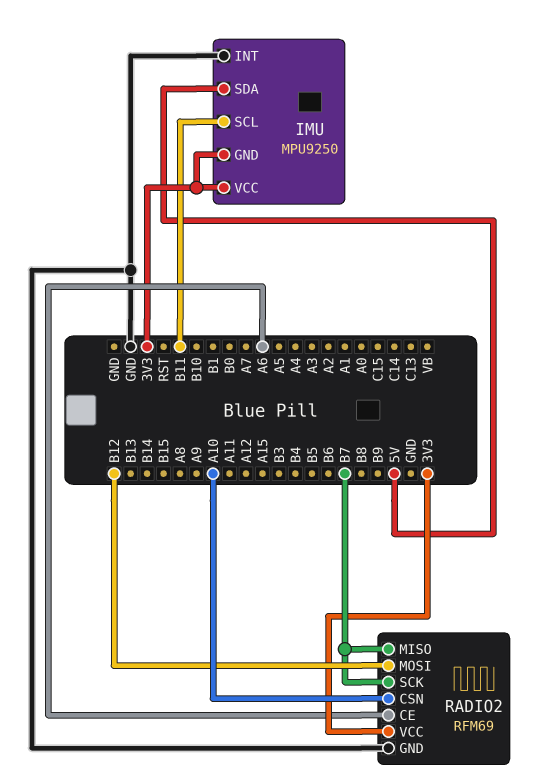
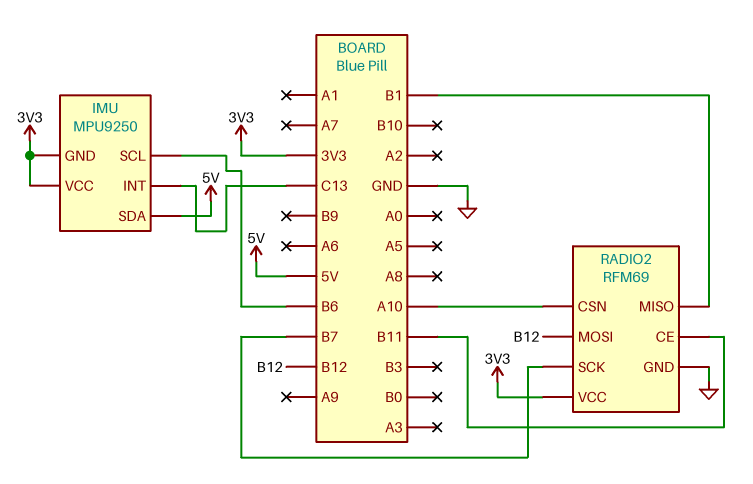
IMU pin INT: GND -> C13
IMU pin SCL: B11 -> B6
RADIO2 pin CE: A6 -> B11
RADIO2 pin MISO: B7 -> B1

